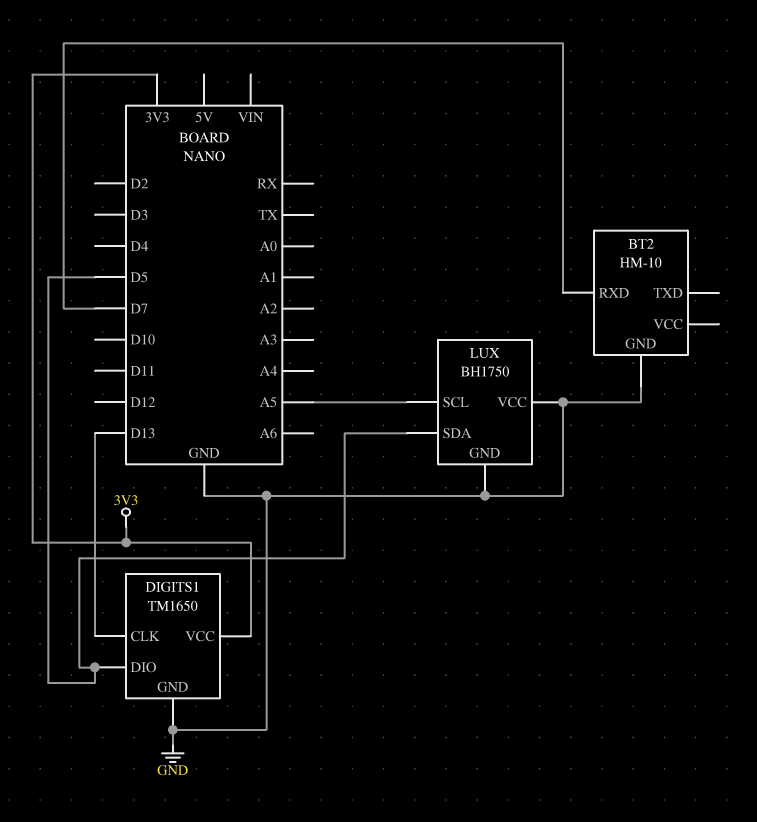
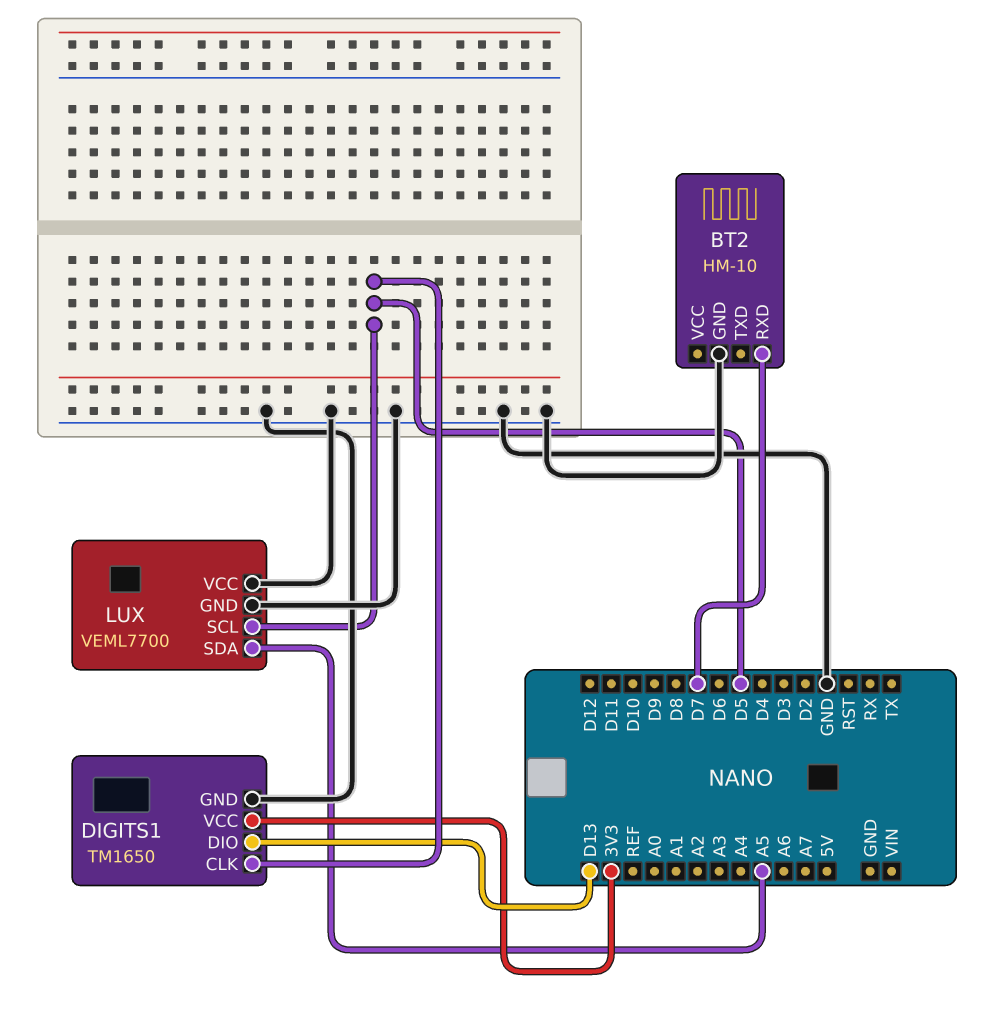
DIGITS1 pin CLK: D13 -> D5
DIGITS1 pin DIO: D5 -> D13
LUX: BH1750 -> VEML7700
LUX pin SCL: A5 -> D5
LUX pin SDA: D5 -> A5

